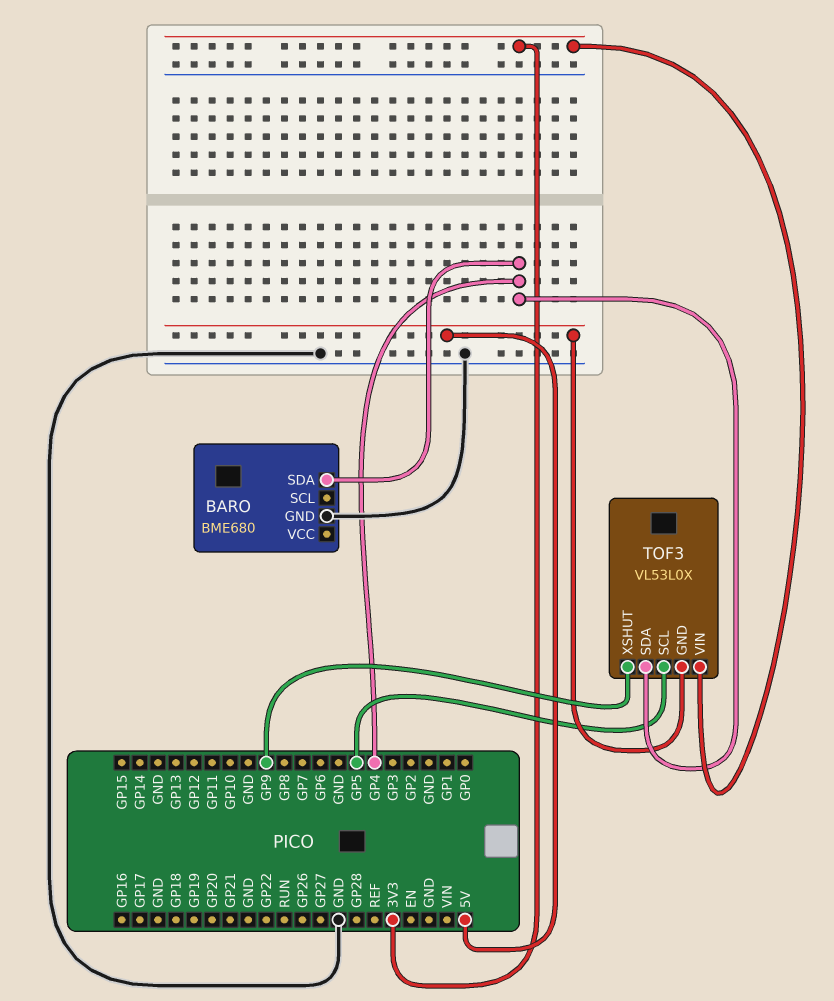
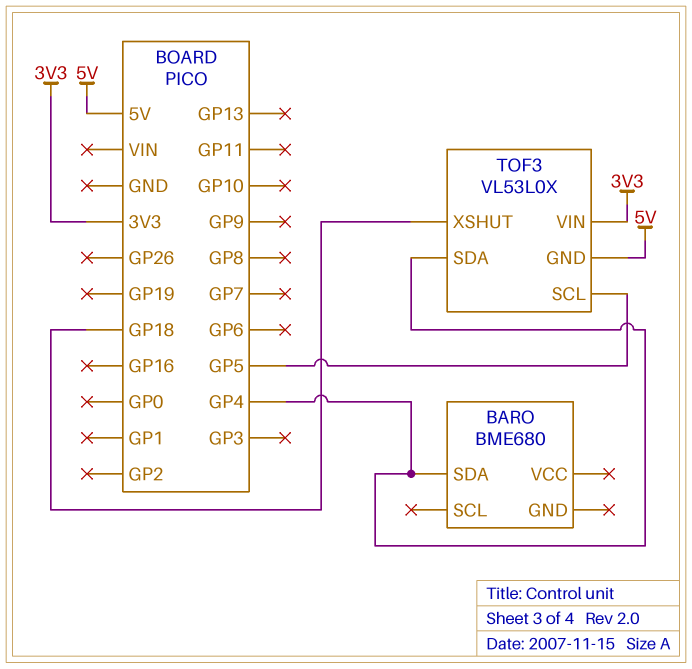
BARO pin GND: GND -> none
TOF3 pin XSHUT: GP9 -> GP18

